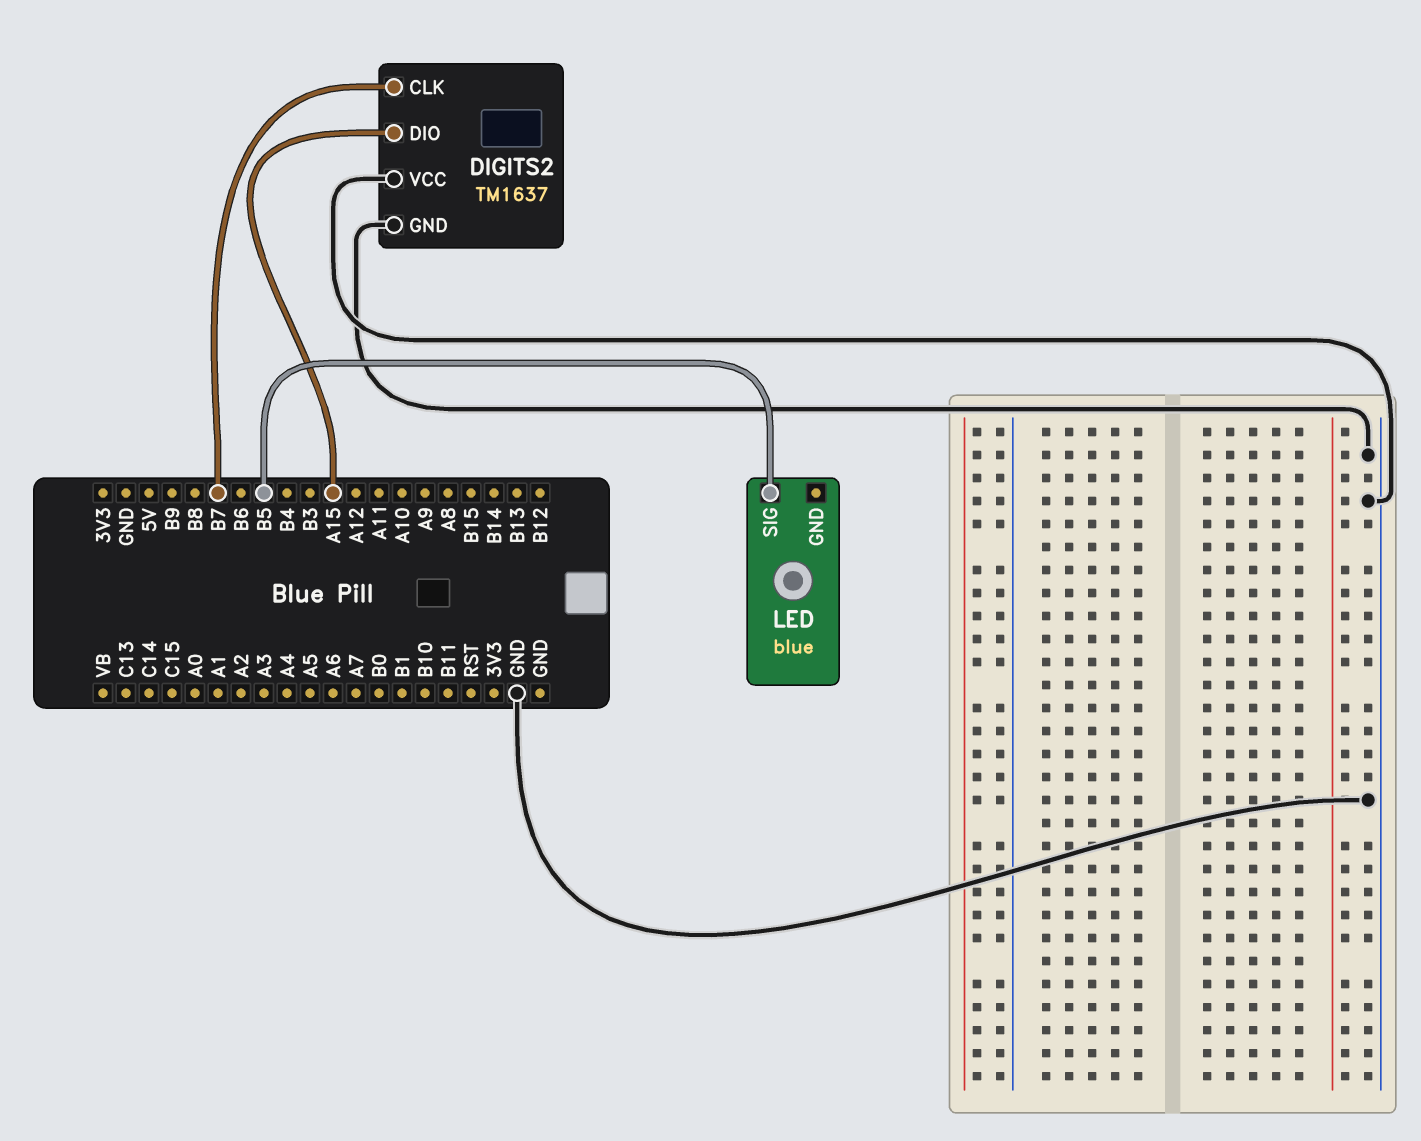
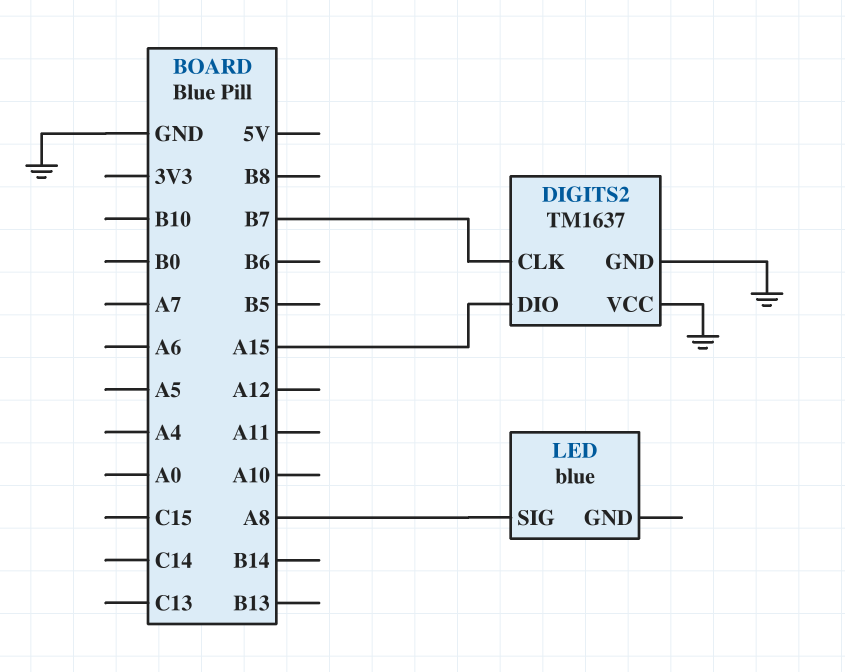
LED pin SIG: B5 -> A8

